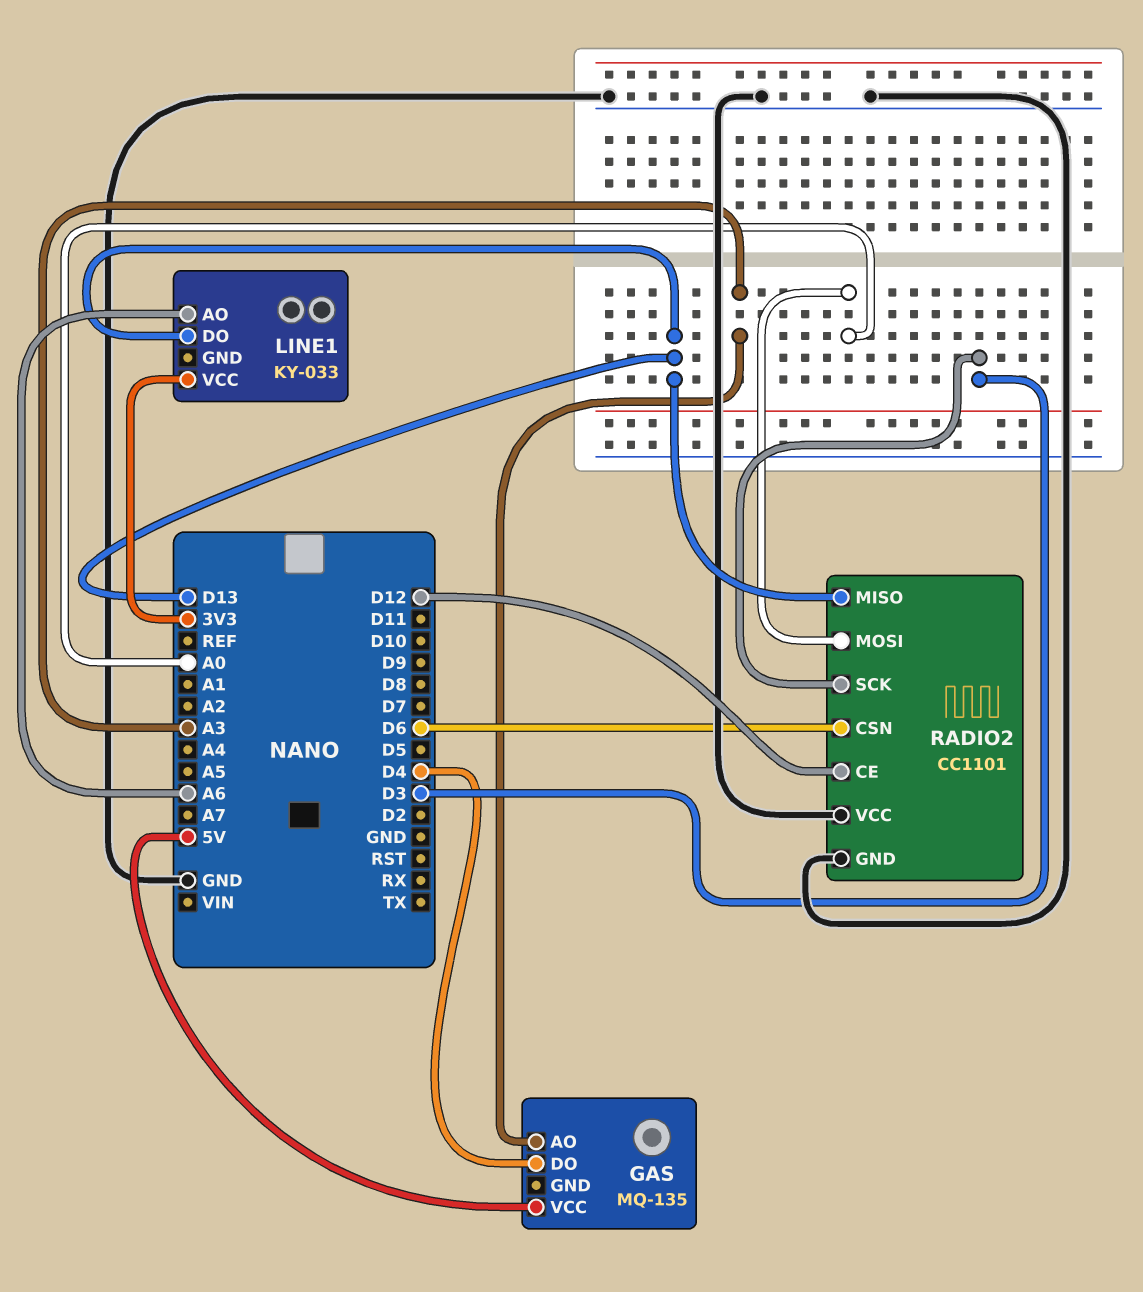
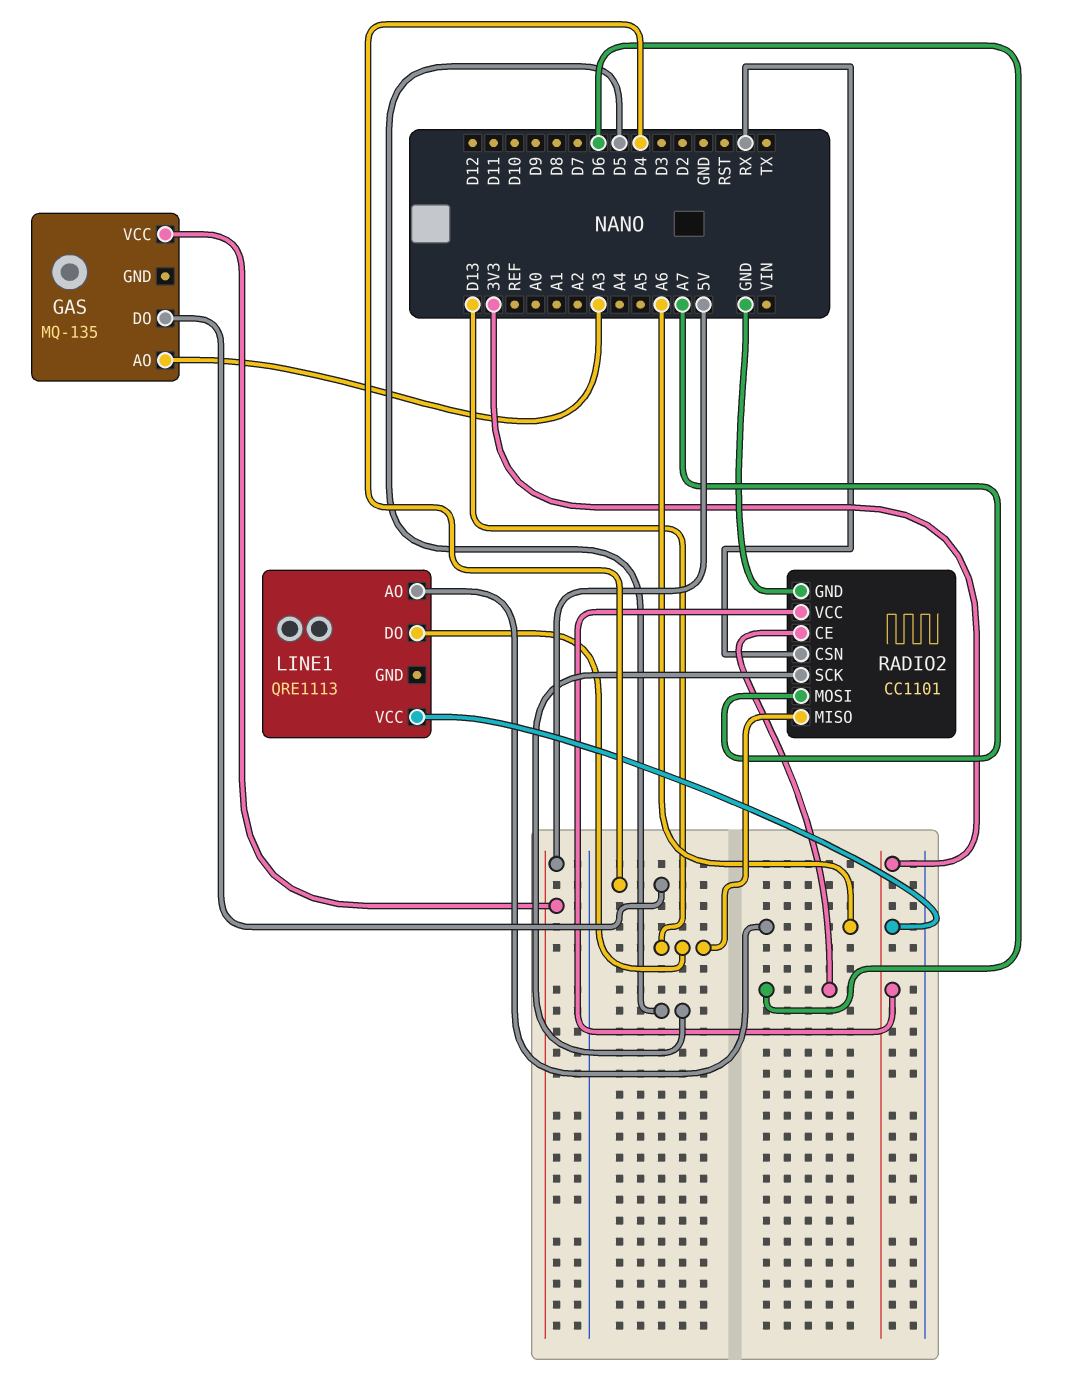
LINE1: KY-033 -> QRE1113
RADIO2 pin CE: D12 -> D6
RADIO2 pin CSN: D6 -> RX
RADIO2 pin MOSI: A0 -> A7
RADIO2 pin SCK: D3 -> D5
RADIO2 pin VCC: GND -> 3V3

